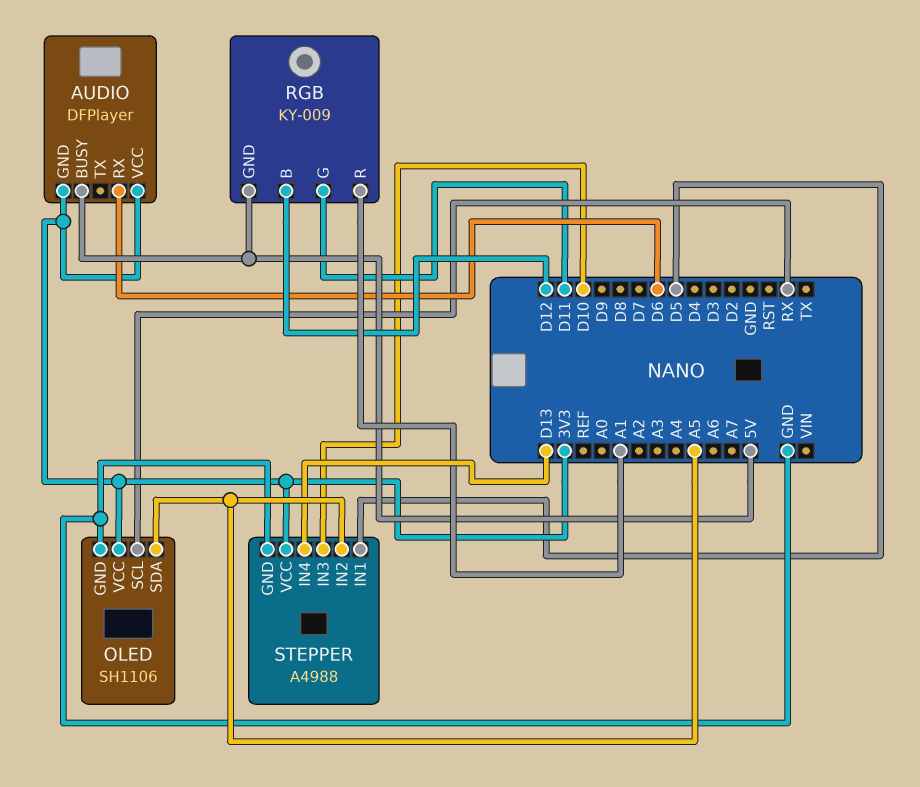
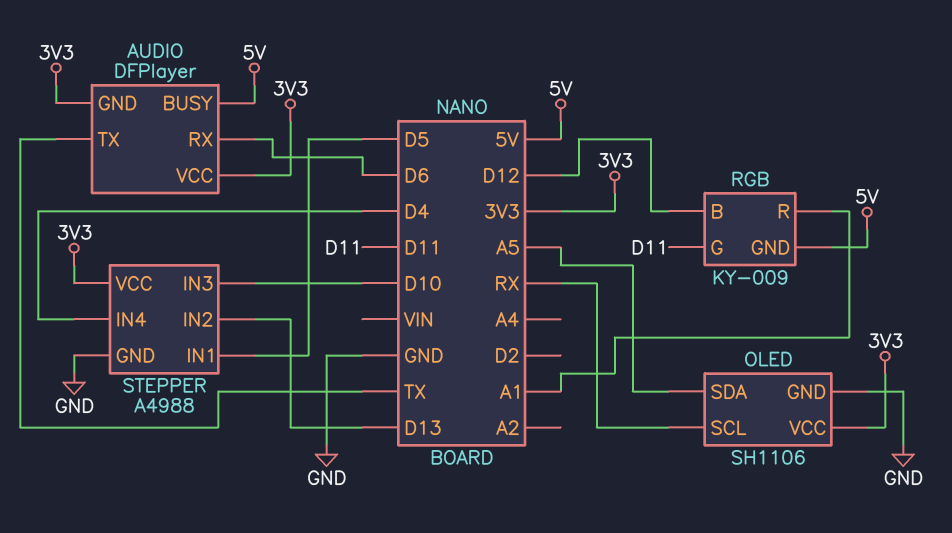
AUDIO pin TX: none -> TX
STEPPER pin IN2: A5 -> D13
STEPPER pin IN4: D13 -> D4

